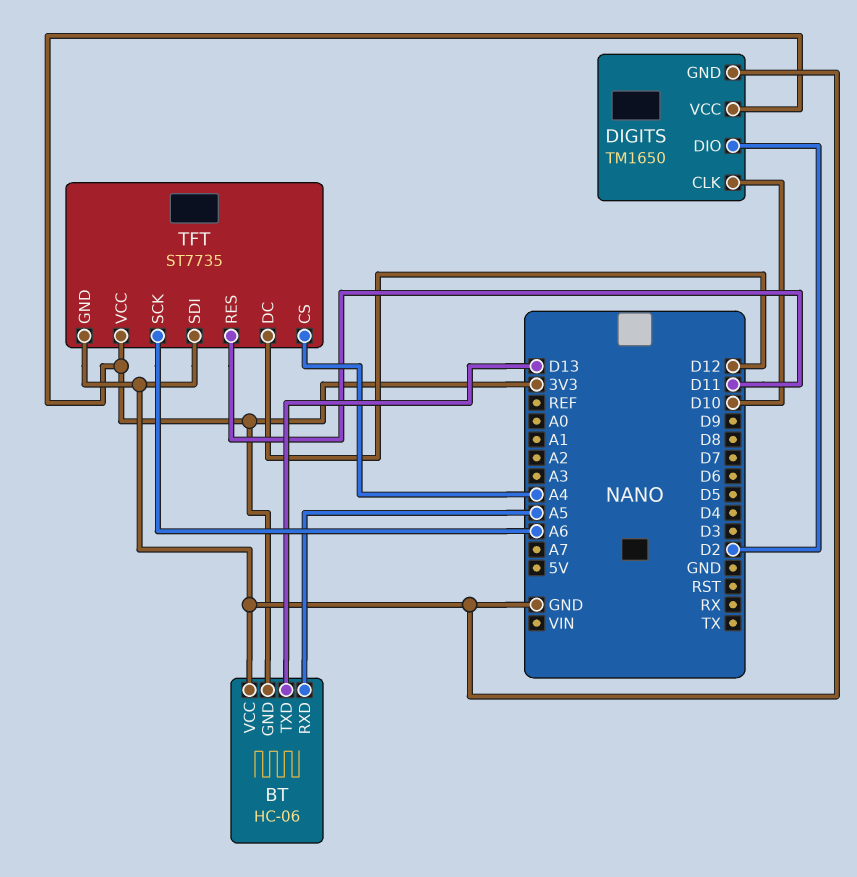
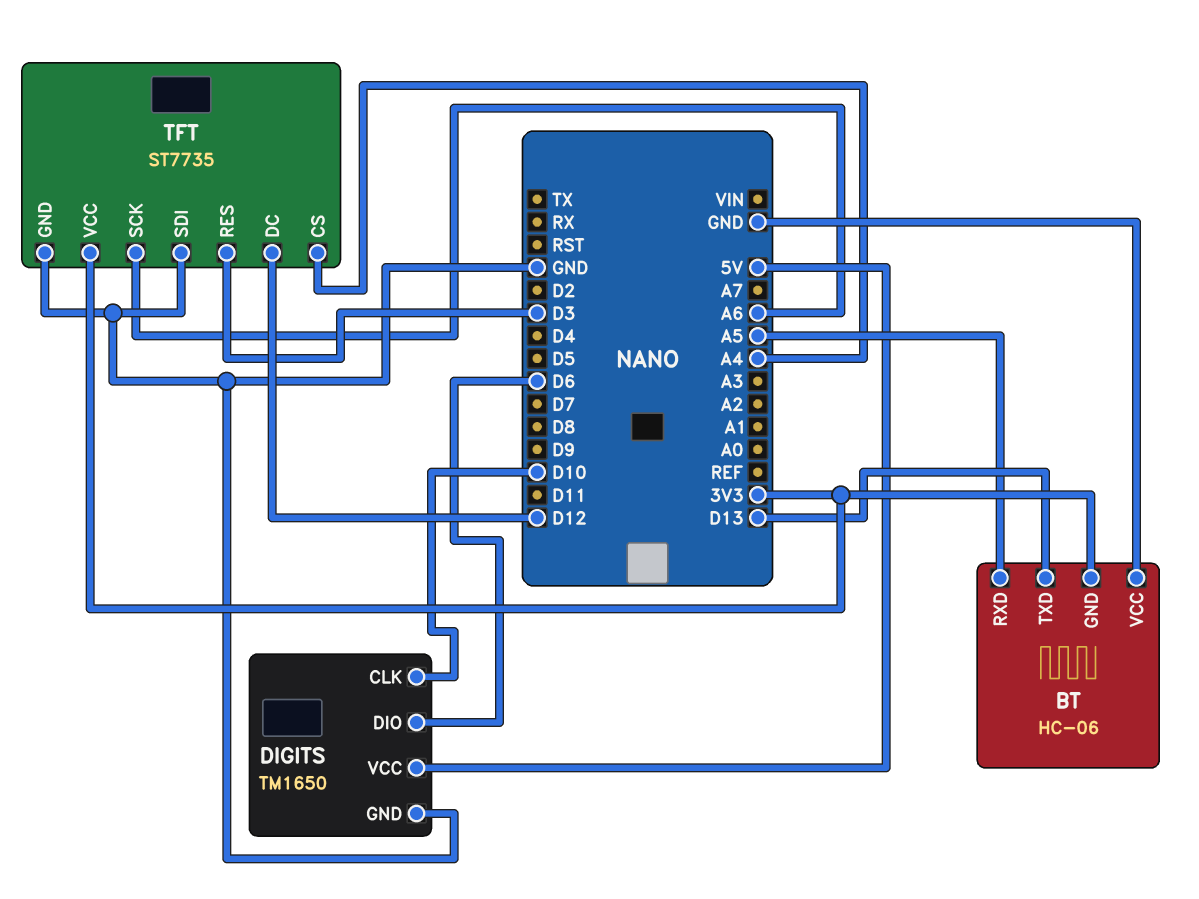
DIGITS pin DIO: D2 -> D6
DIGITS pin VCC: 3V3 -> 5V
TFT pin RES: D11 -> D3

